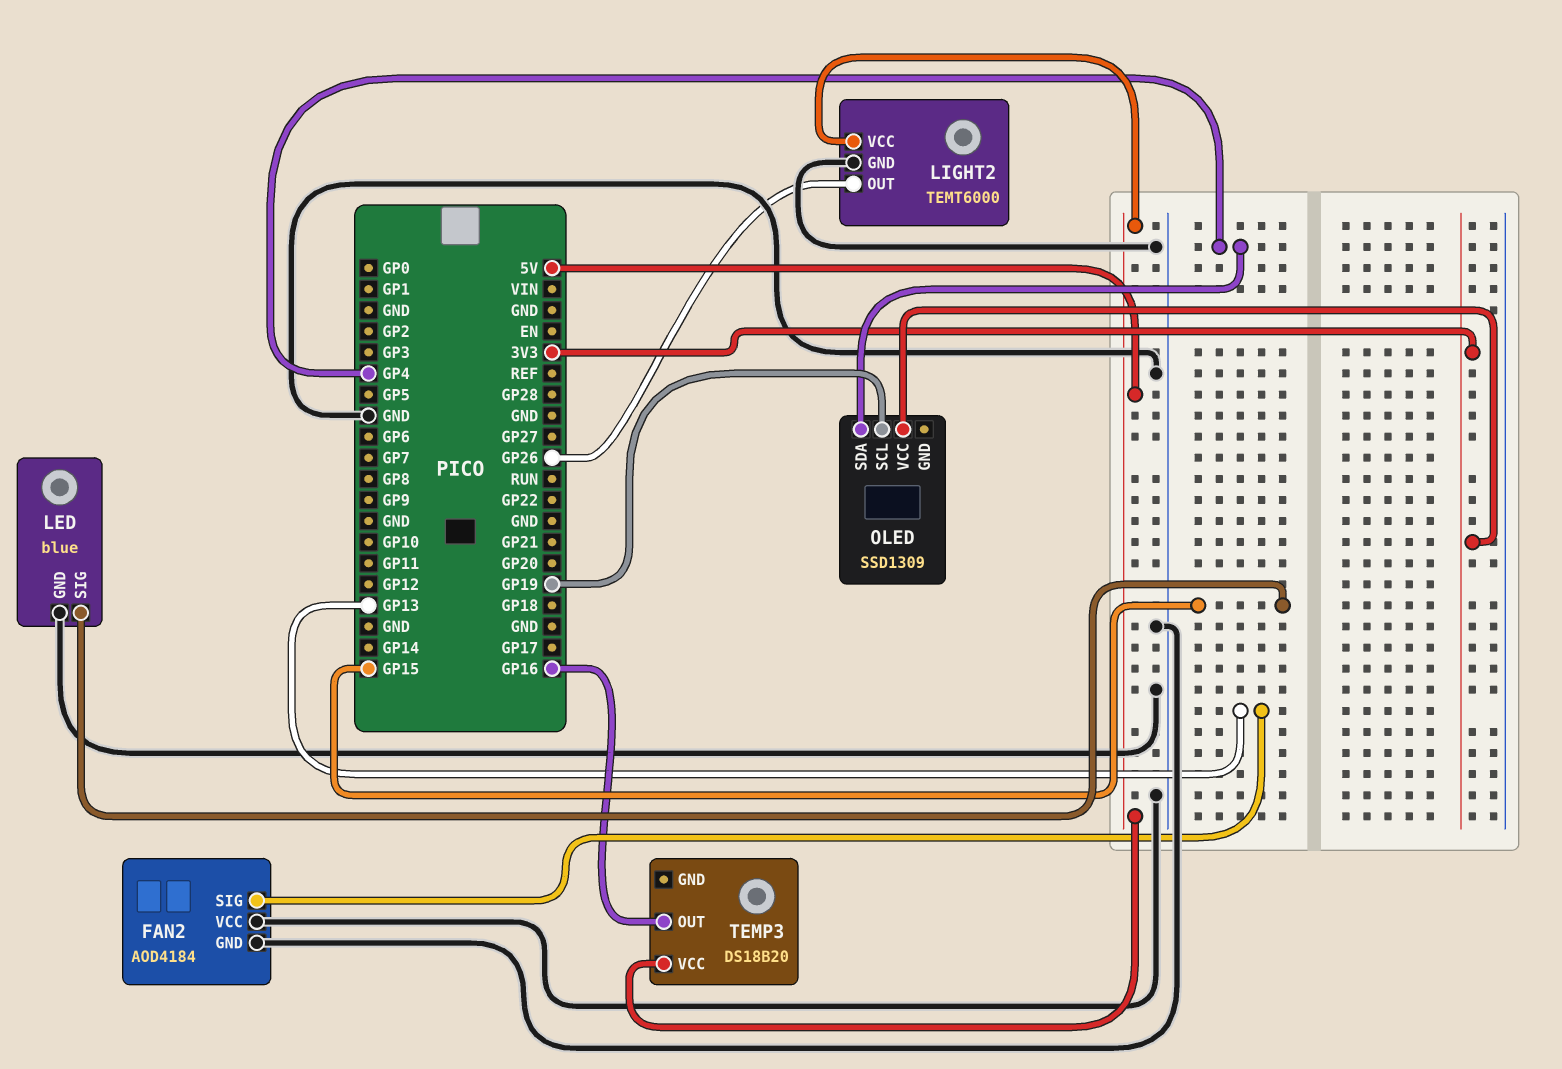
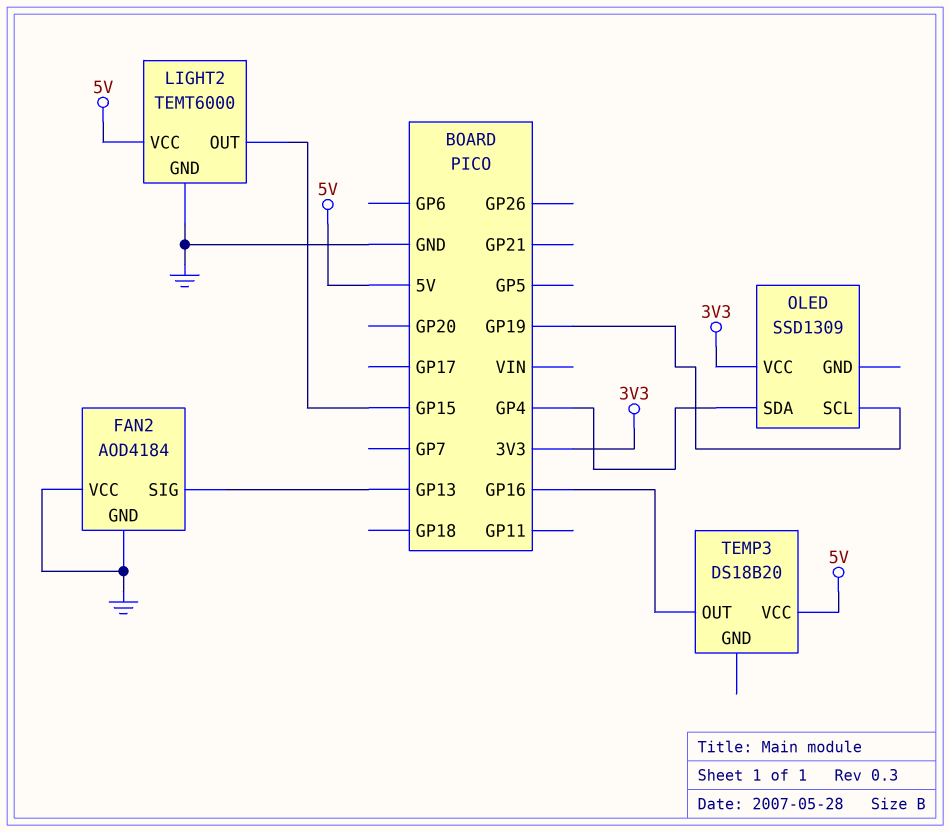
LED: blue -> none
LED pin GND: GND -> none
LED pin SIG: GP15 -> none
LIGHT2 pin OUT: GP26 -> GP15

